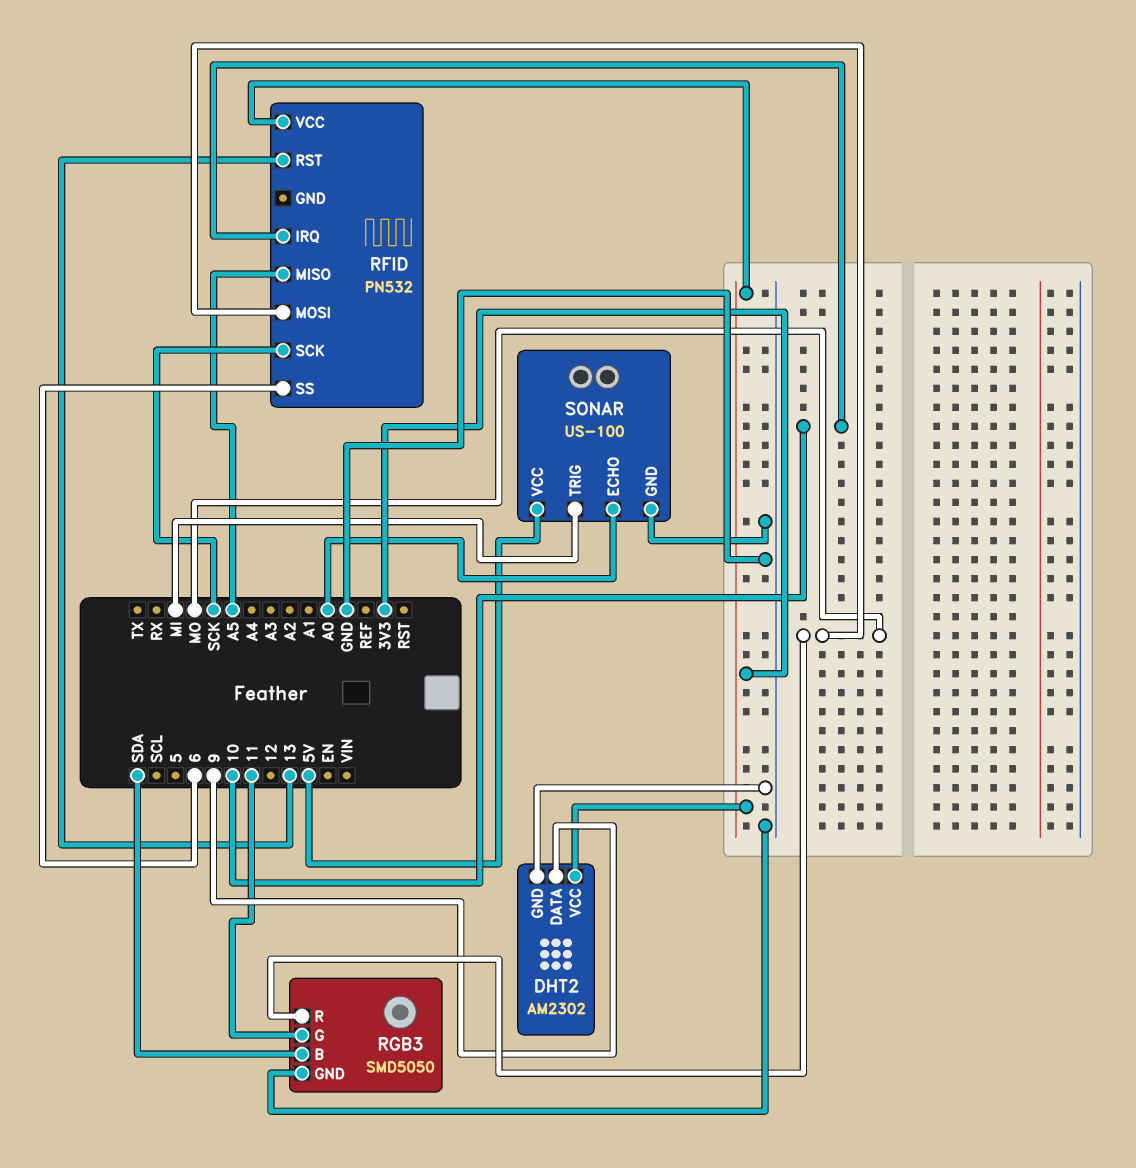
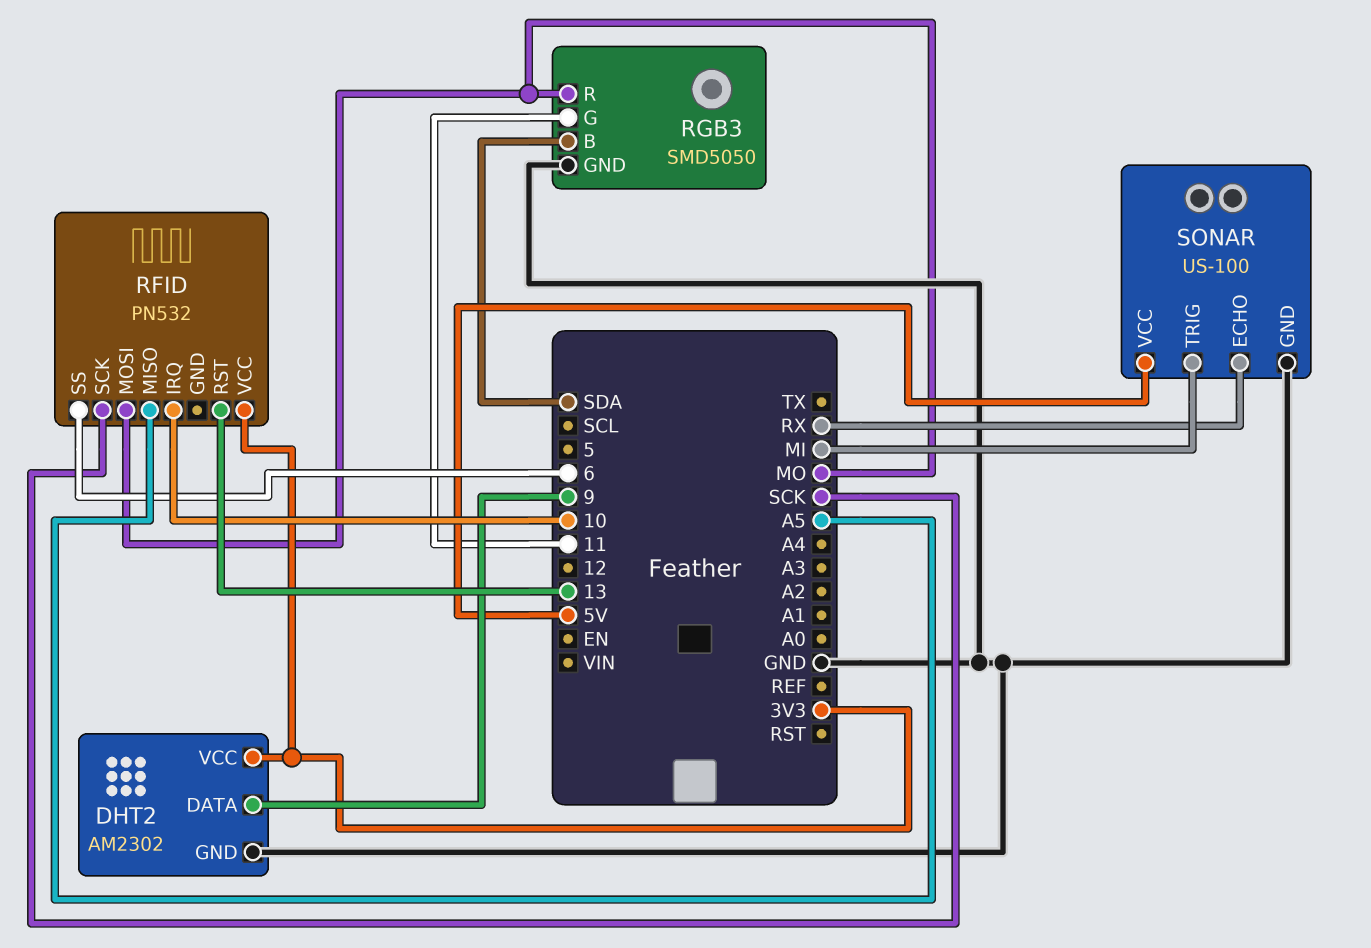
SONAR pin ECHO: A0 -> RX

